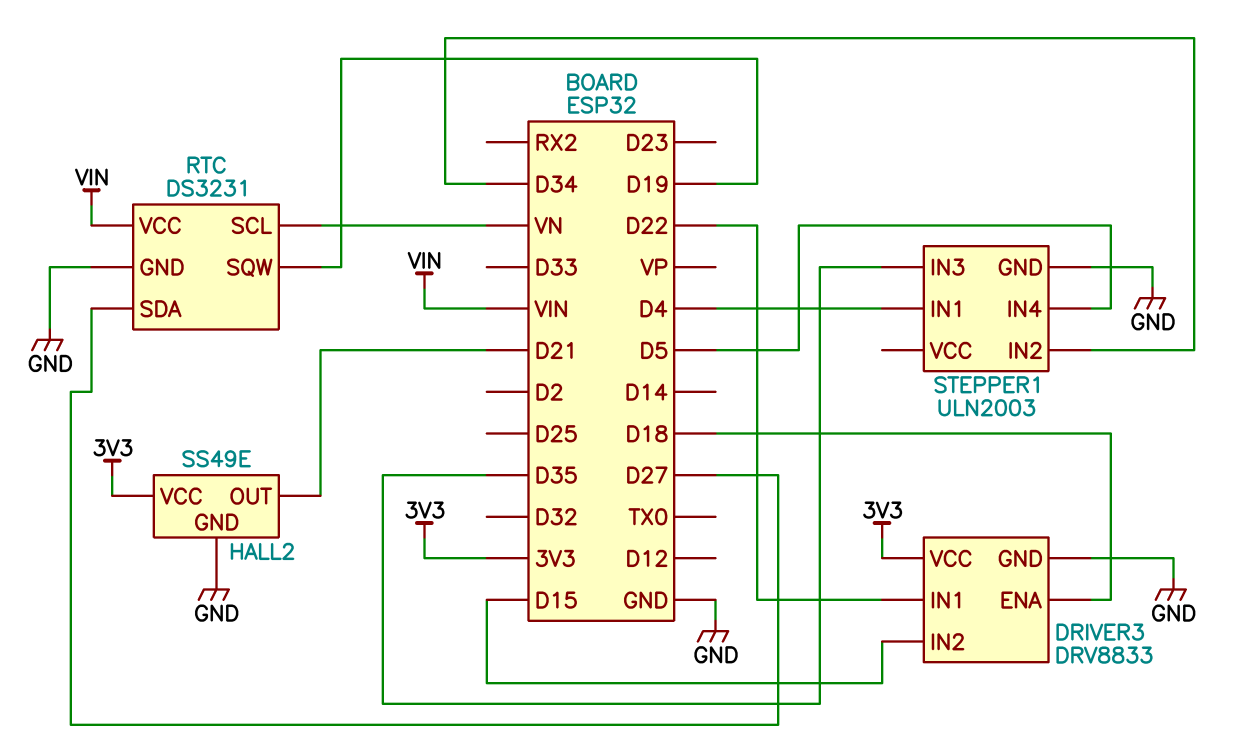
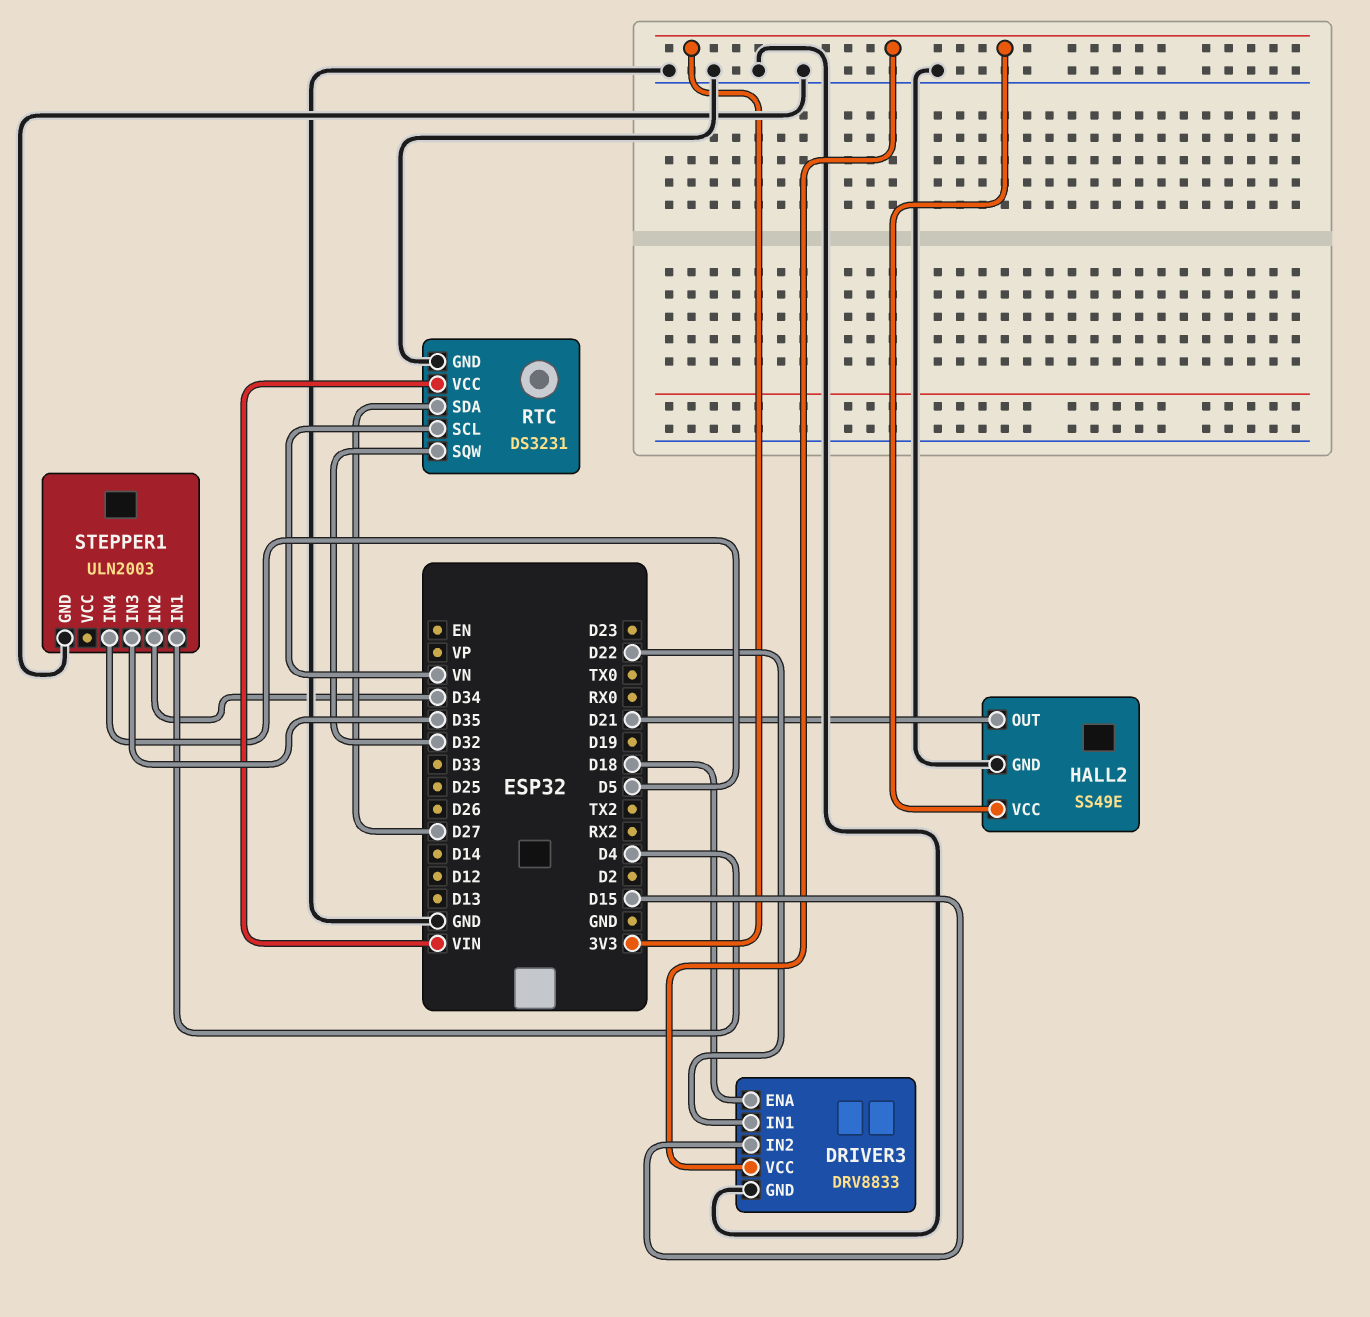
RTC pin SQW: D19 -> D32

